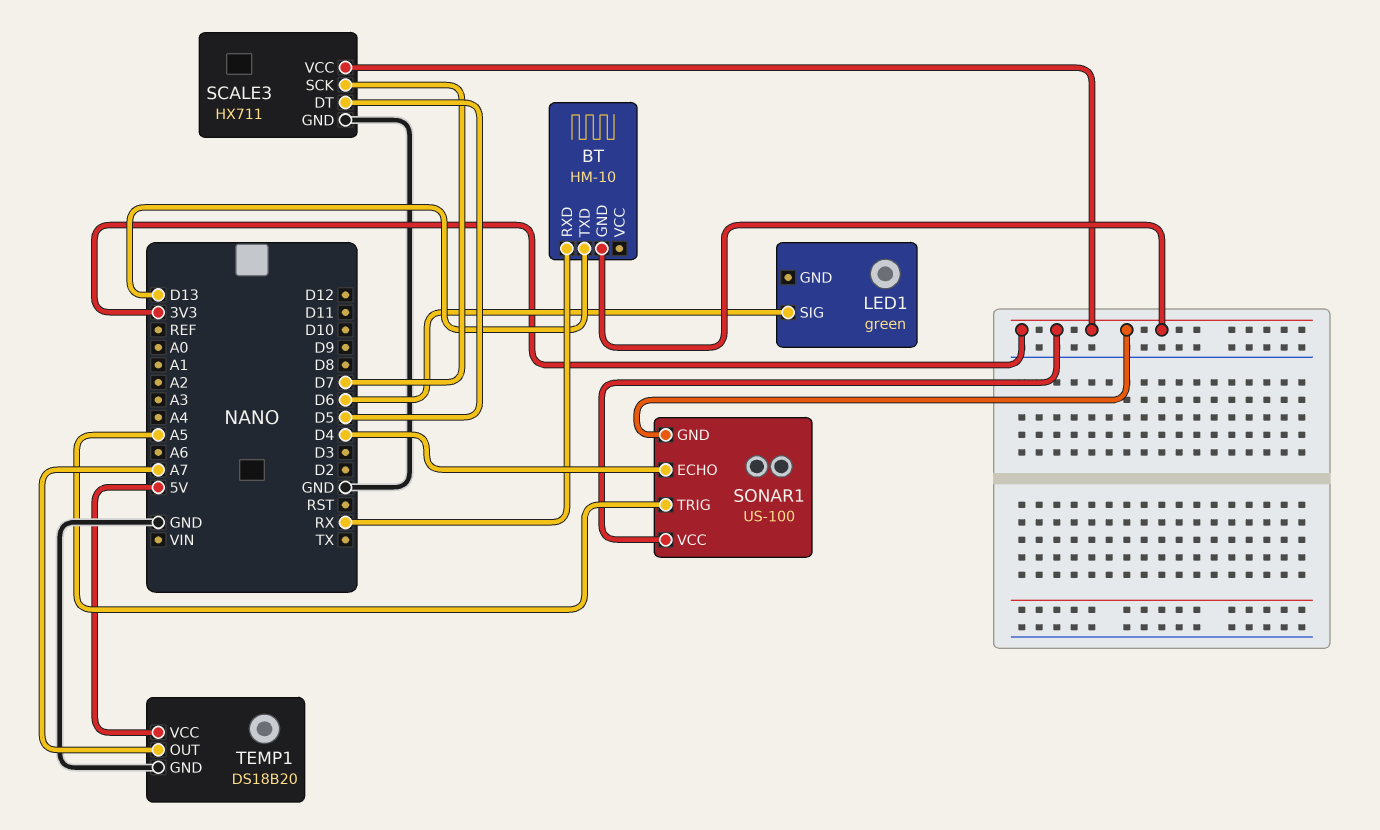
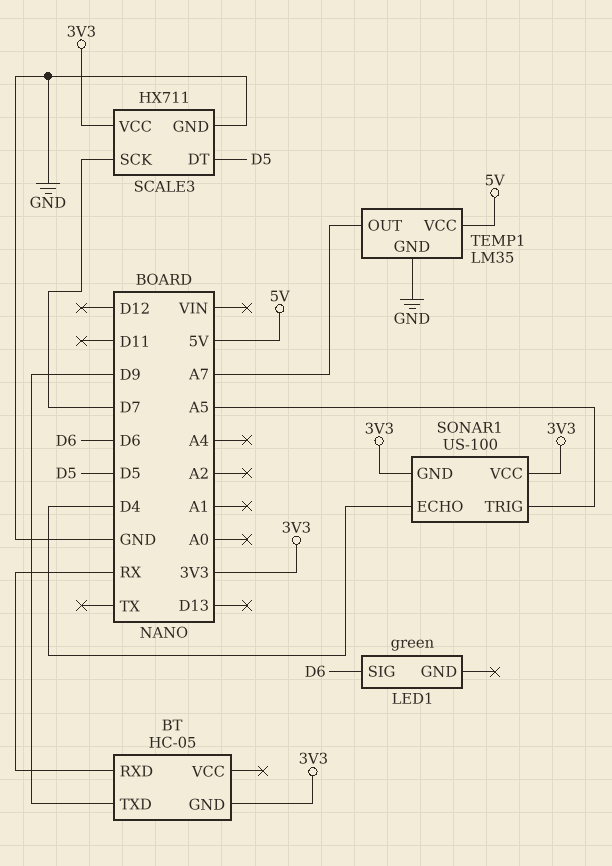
BT: HM-10 -> HC-05
BT pin TXD: D13 -> D9
TEMP1: DS18B20 -> LM35

